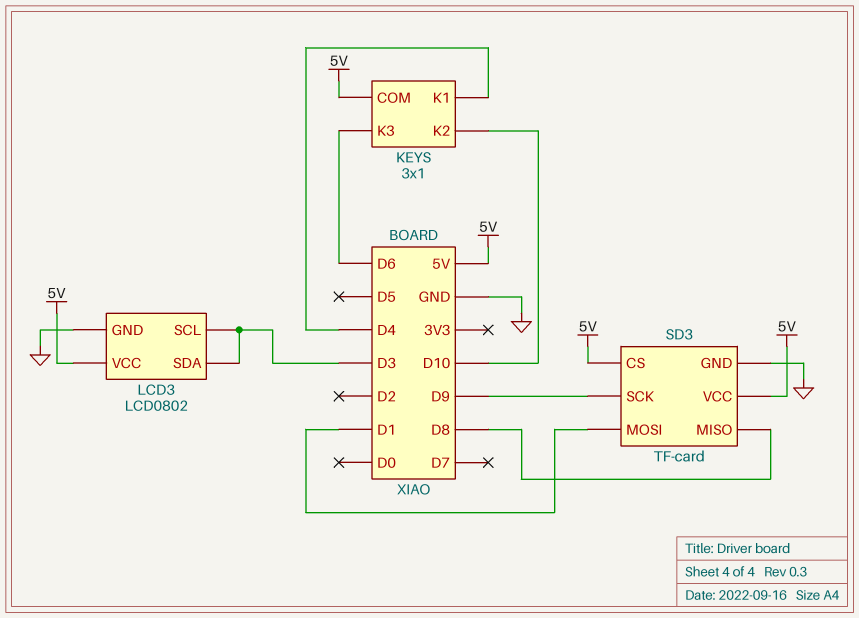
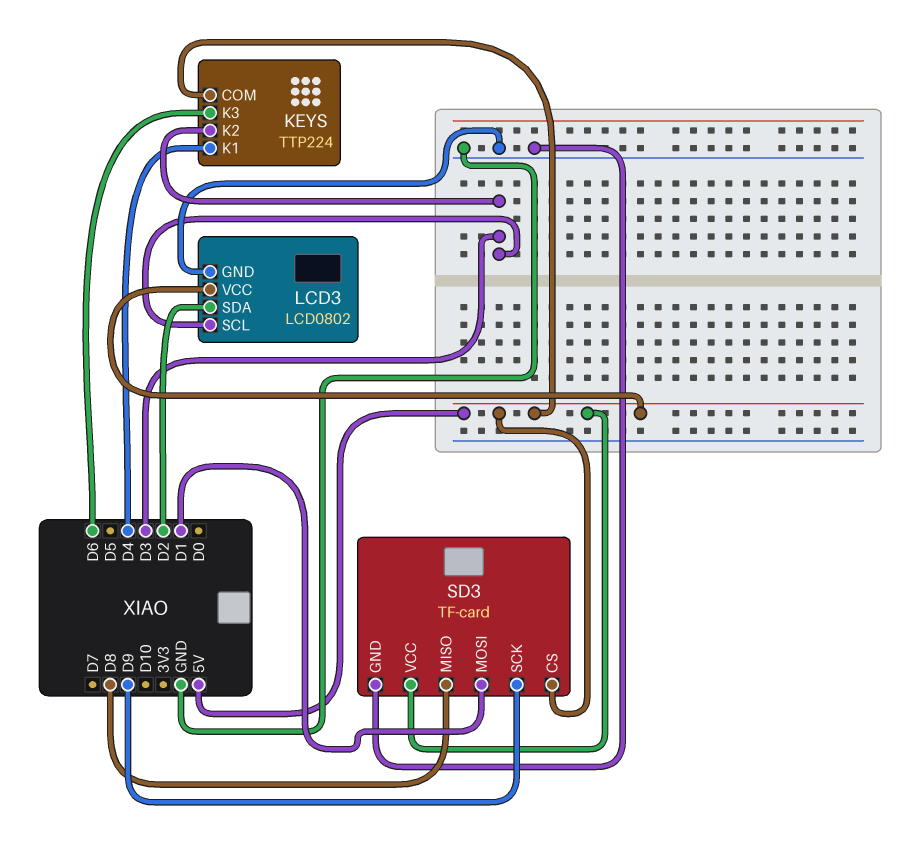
KEYS: 3x1 -> TTP224
KEYS pin K2: D10 -> D3
LCD3 pin SDA: D3 -> D2

